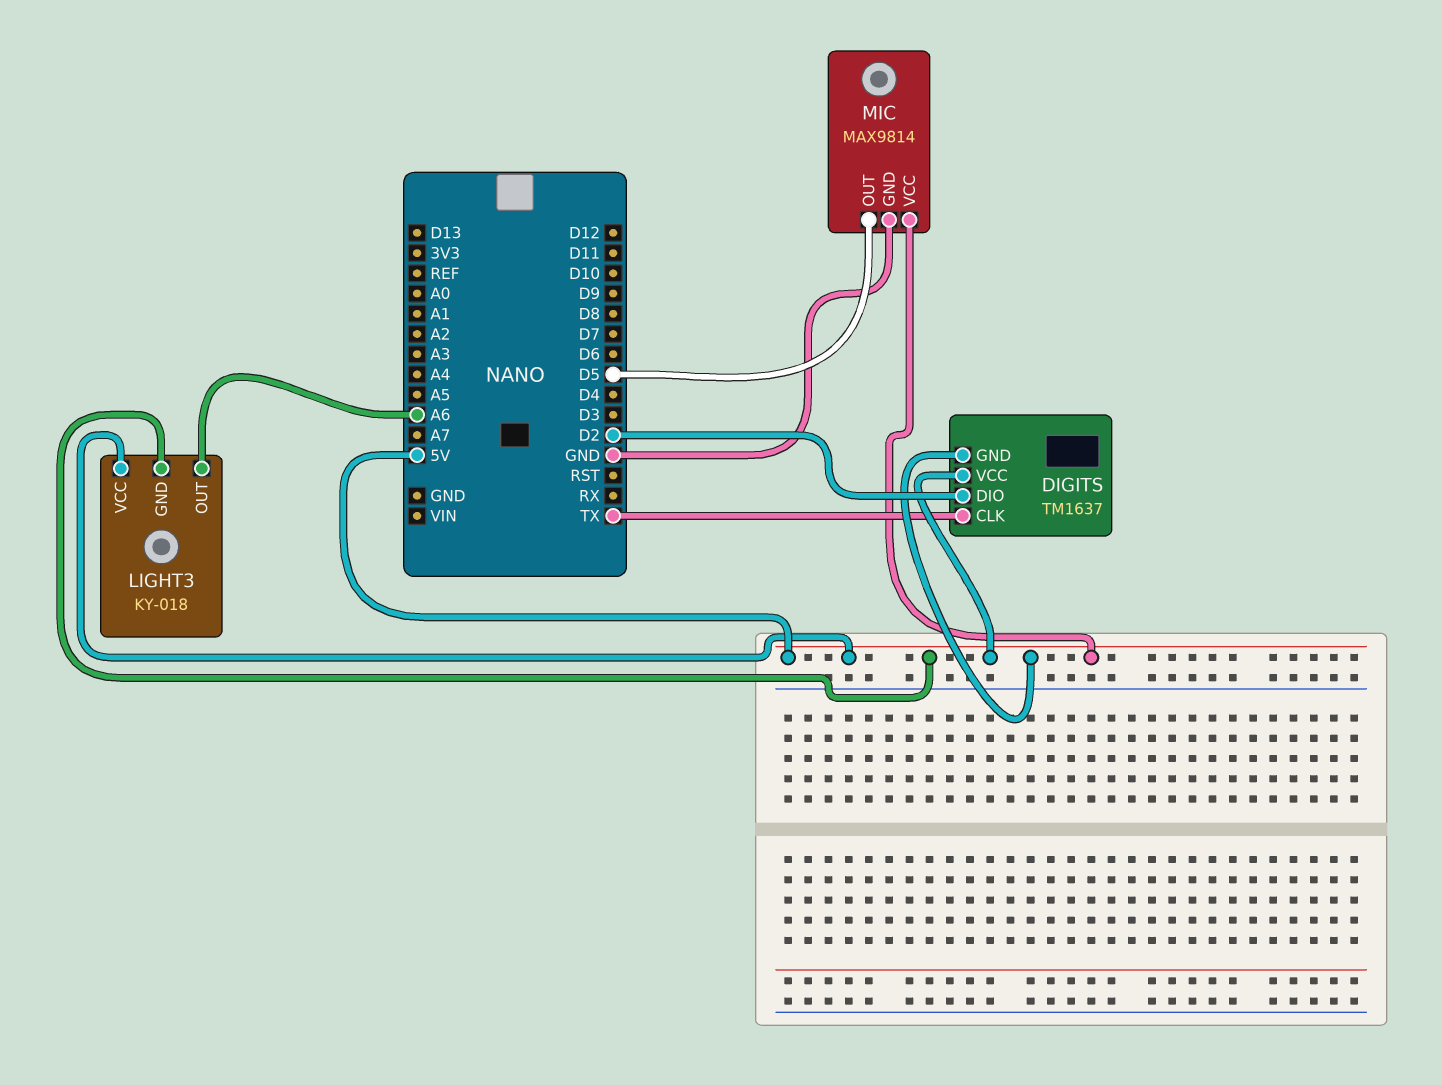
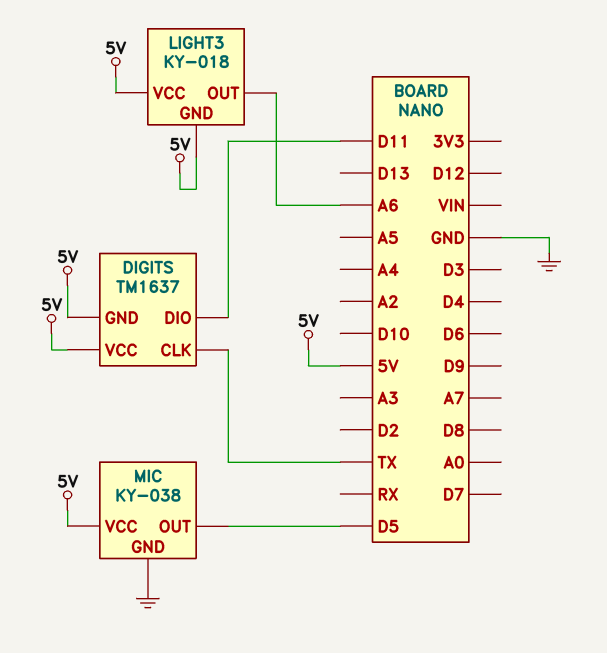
DIGITS pin DIO: D2 -> D11
MIC: MAX9814 -> KY-038

